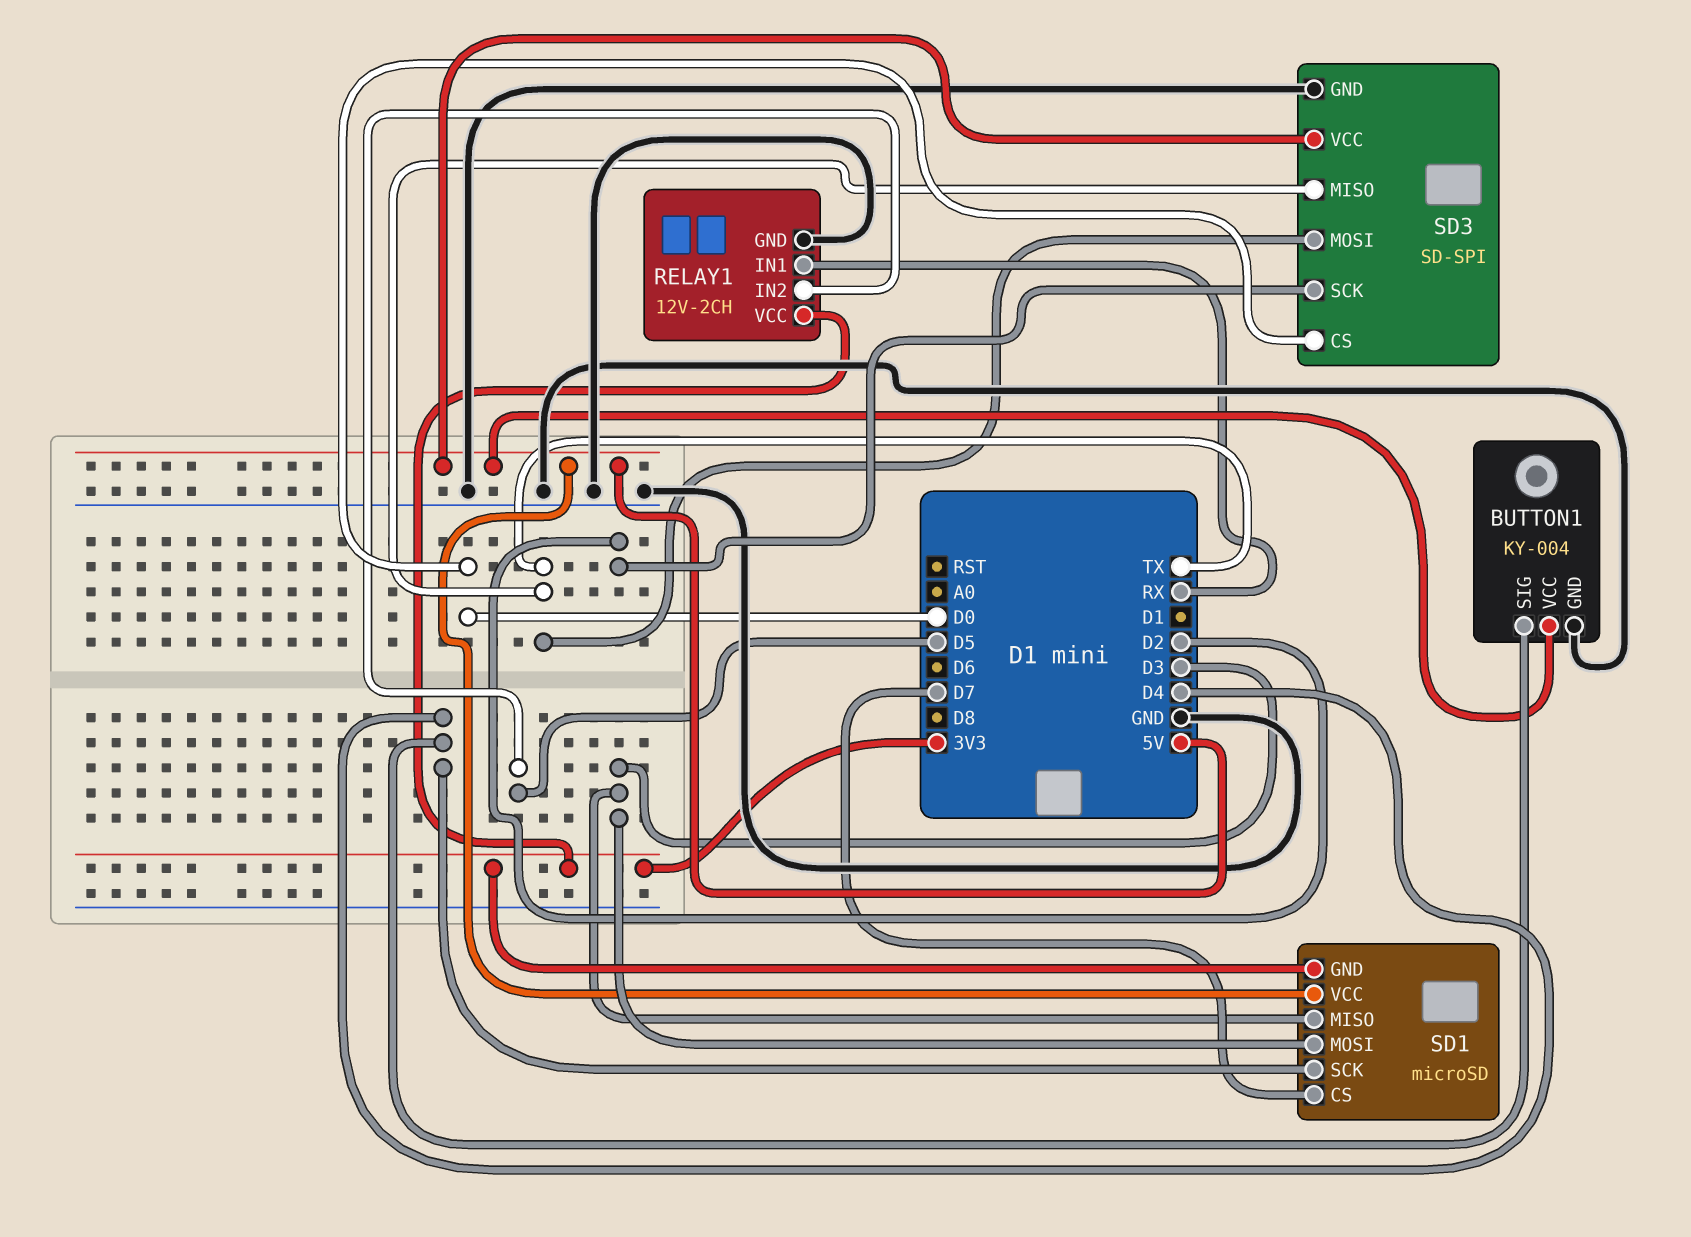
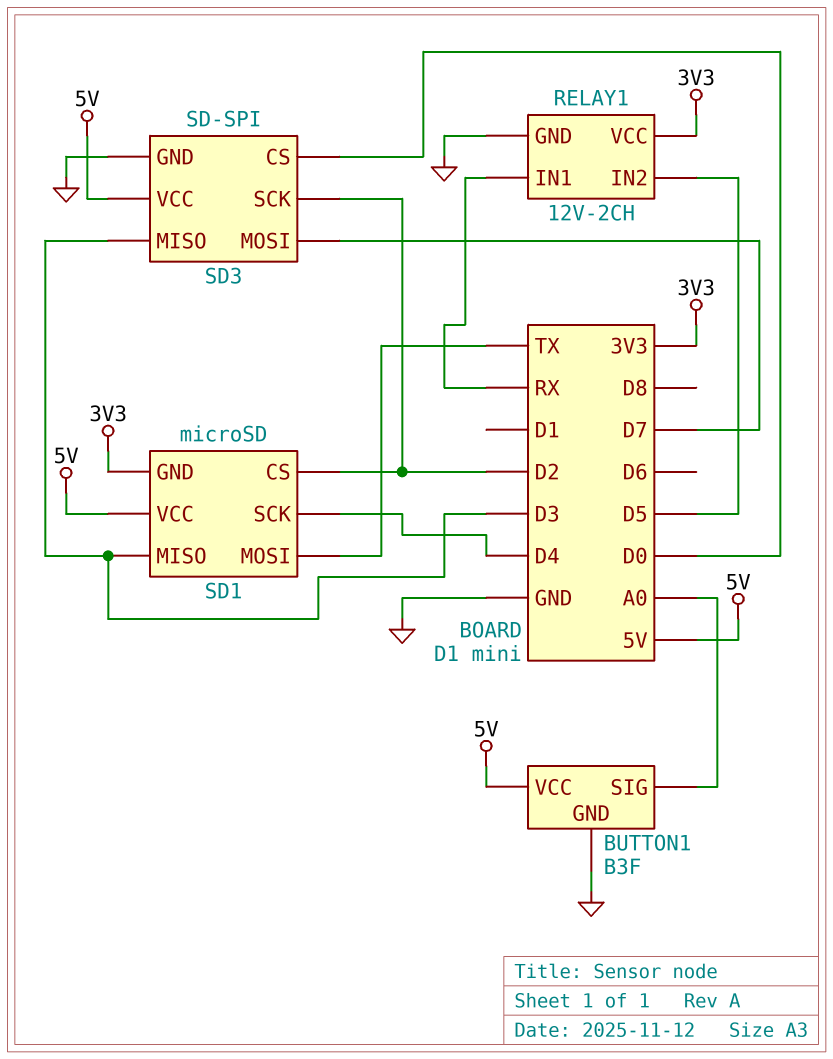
BUTTON1: KY-004 -> B3F
BUTTON1 pin SIG: D4 -> A0
SD1 pin CS: D7 -> D2
SD1 pin MOSI: D3 -> TX
SD3 pin MISO: TX -> D3
SD3 pin MOSI: TX -> D7

